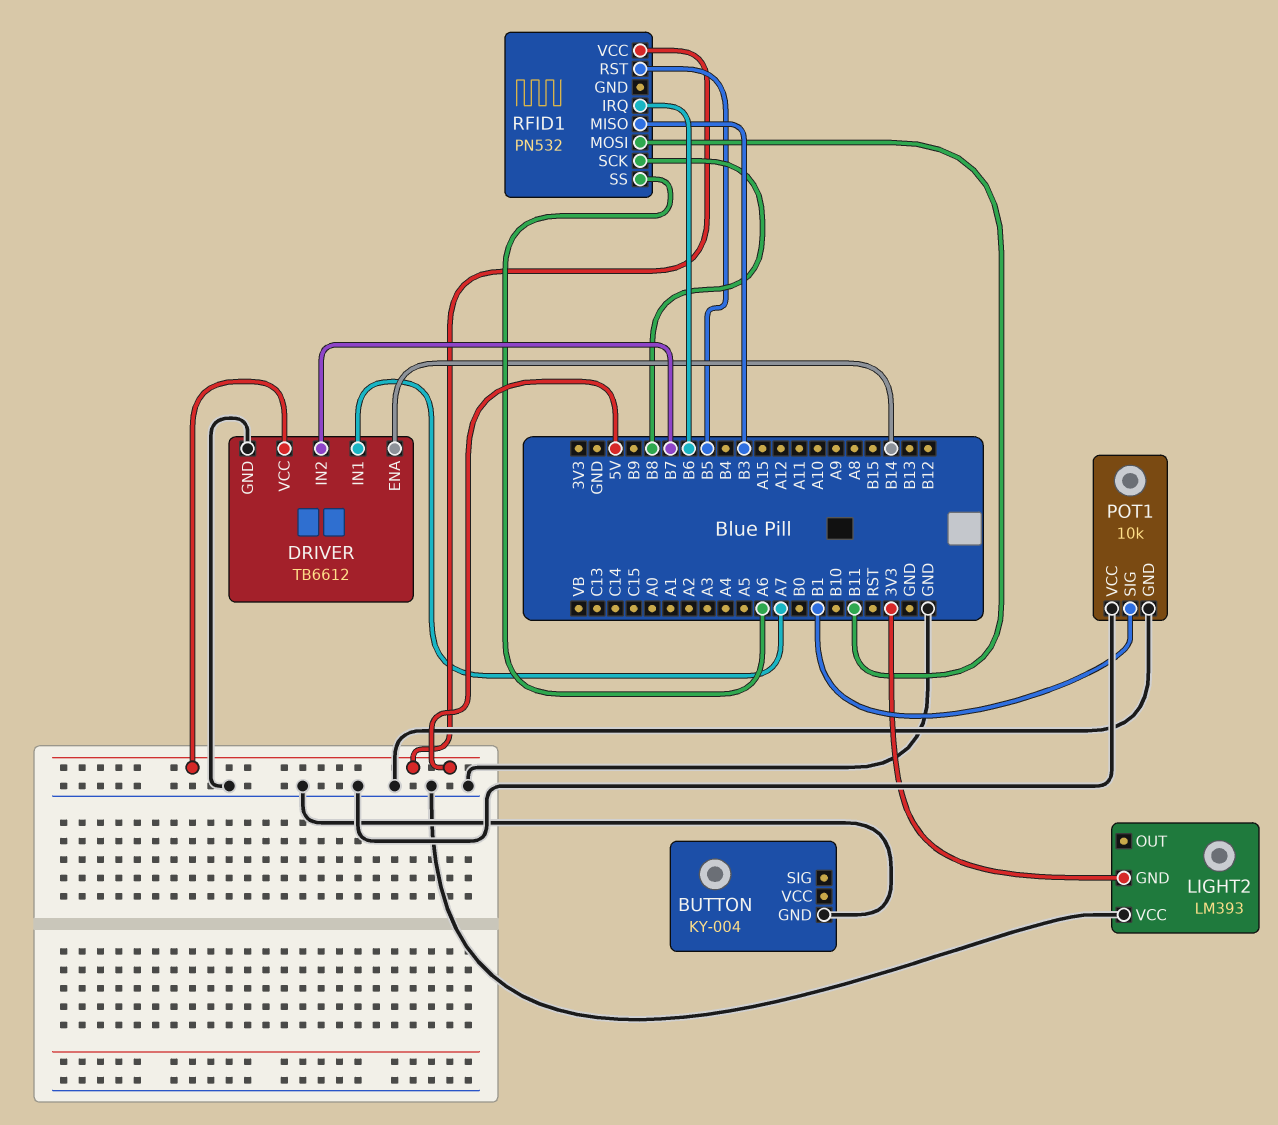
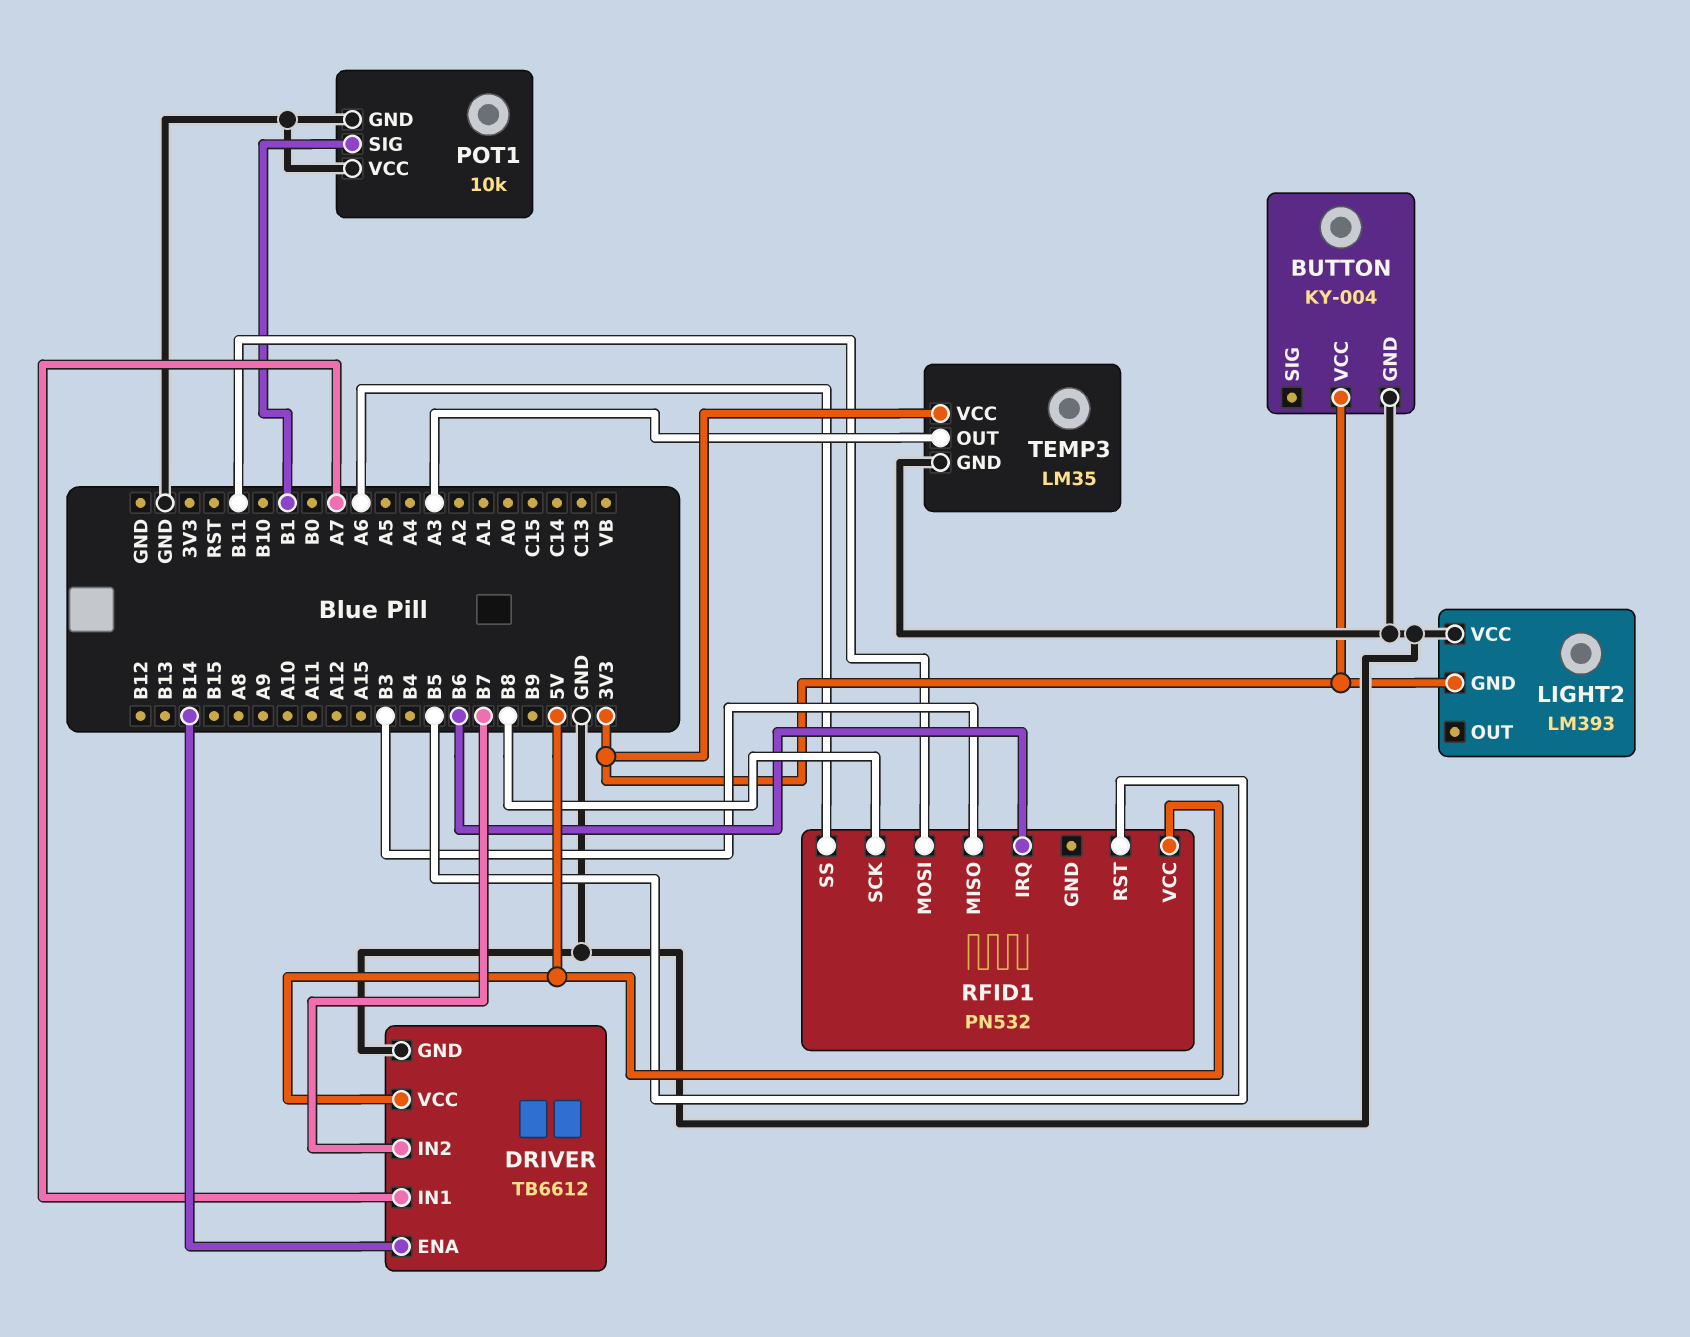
BUTTON pin VCC: none -> 3V3
TEMP3: none -> LM35
TEMP3 pin GND: none -> GND
TEMP3 pin OUT: none -> A3
TEMP3 pin VCC: none -> 3V3

